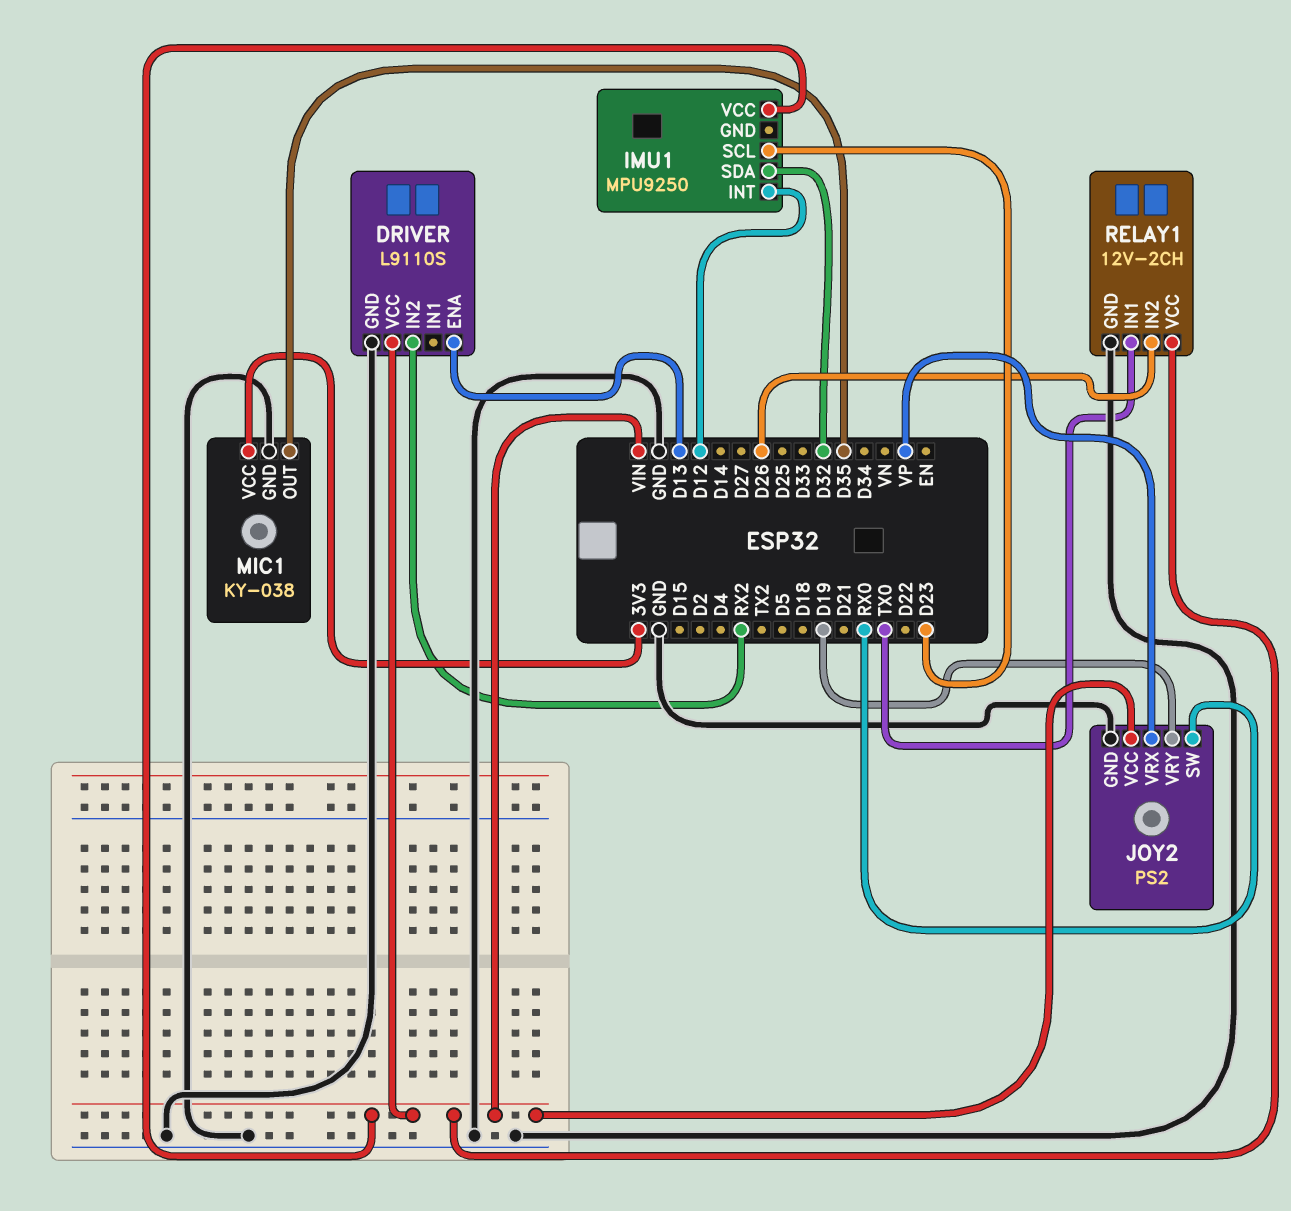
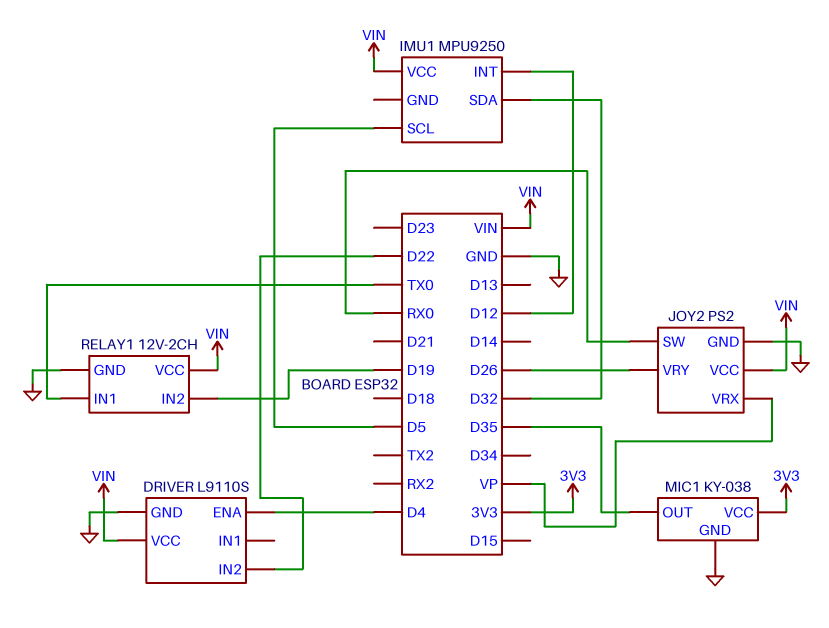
DRIVER pin ENA: D13 -> D4
DRIVER pin IN2: RX2 -> D22
IMU1 pin SCL: D23 -> D5
JOY2 pin VRY: D19 -> D26
RELAY1 pin IN2: D26 -> D19

